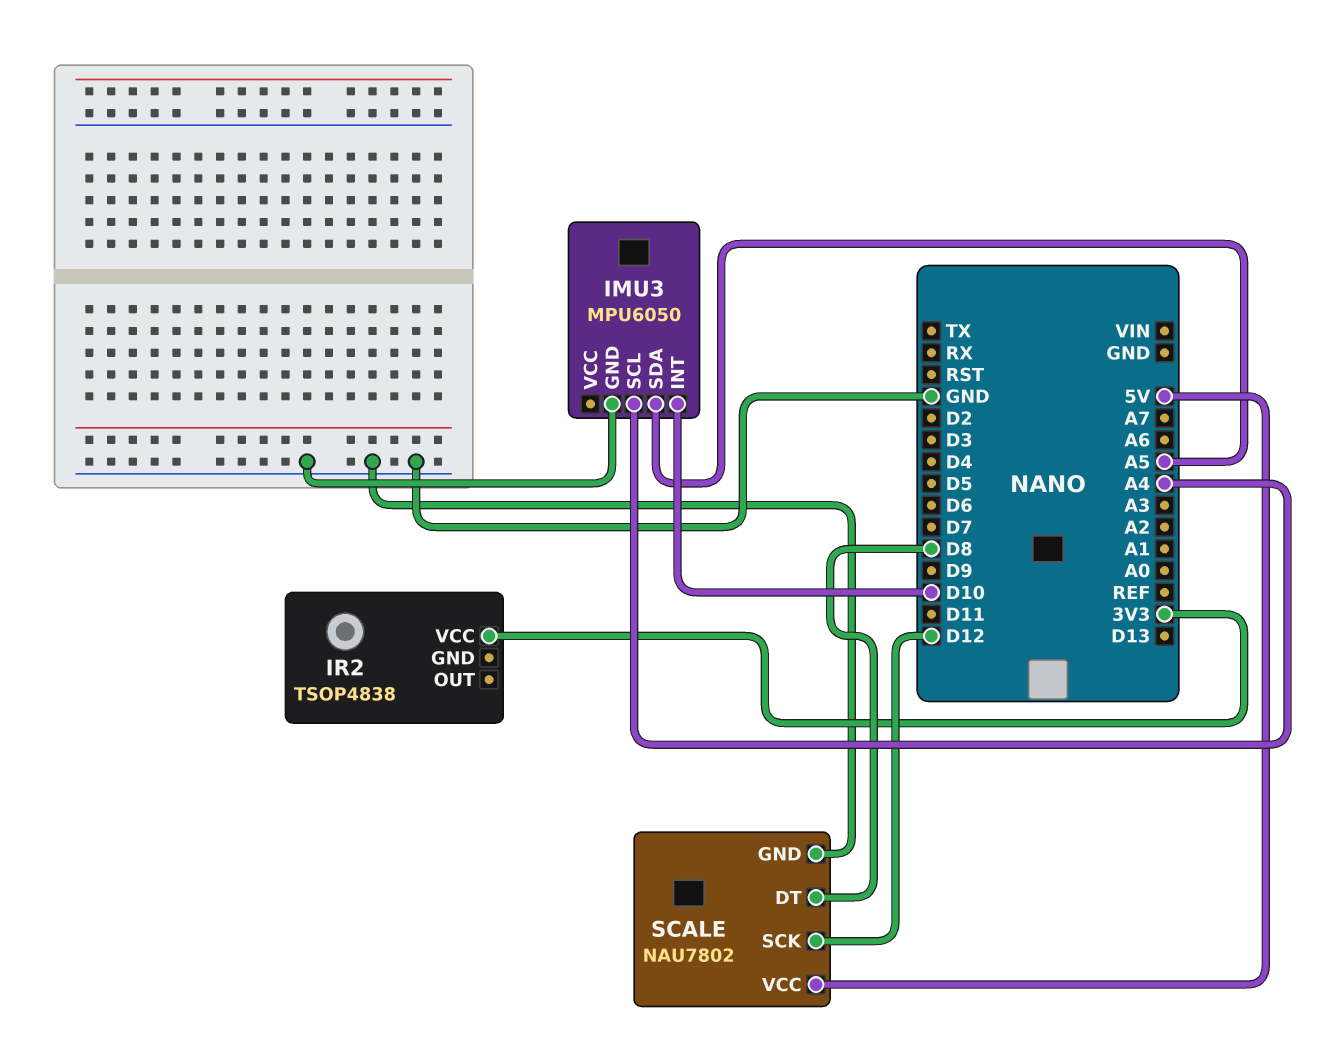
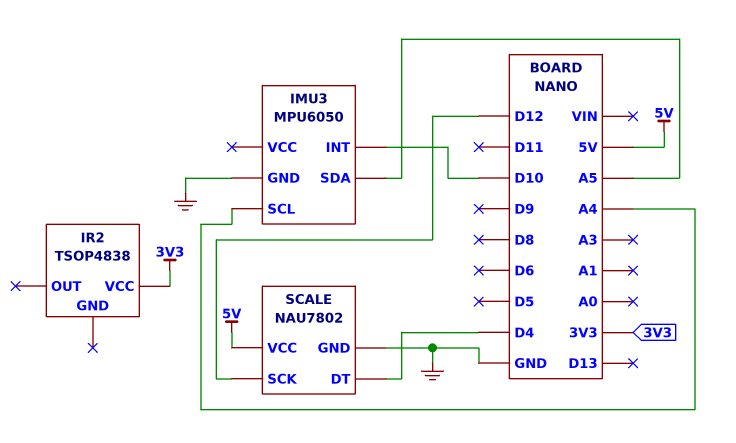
SCALE pin DT: D8 -> D4

